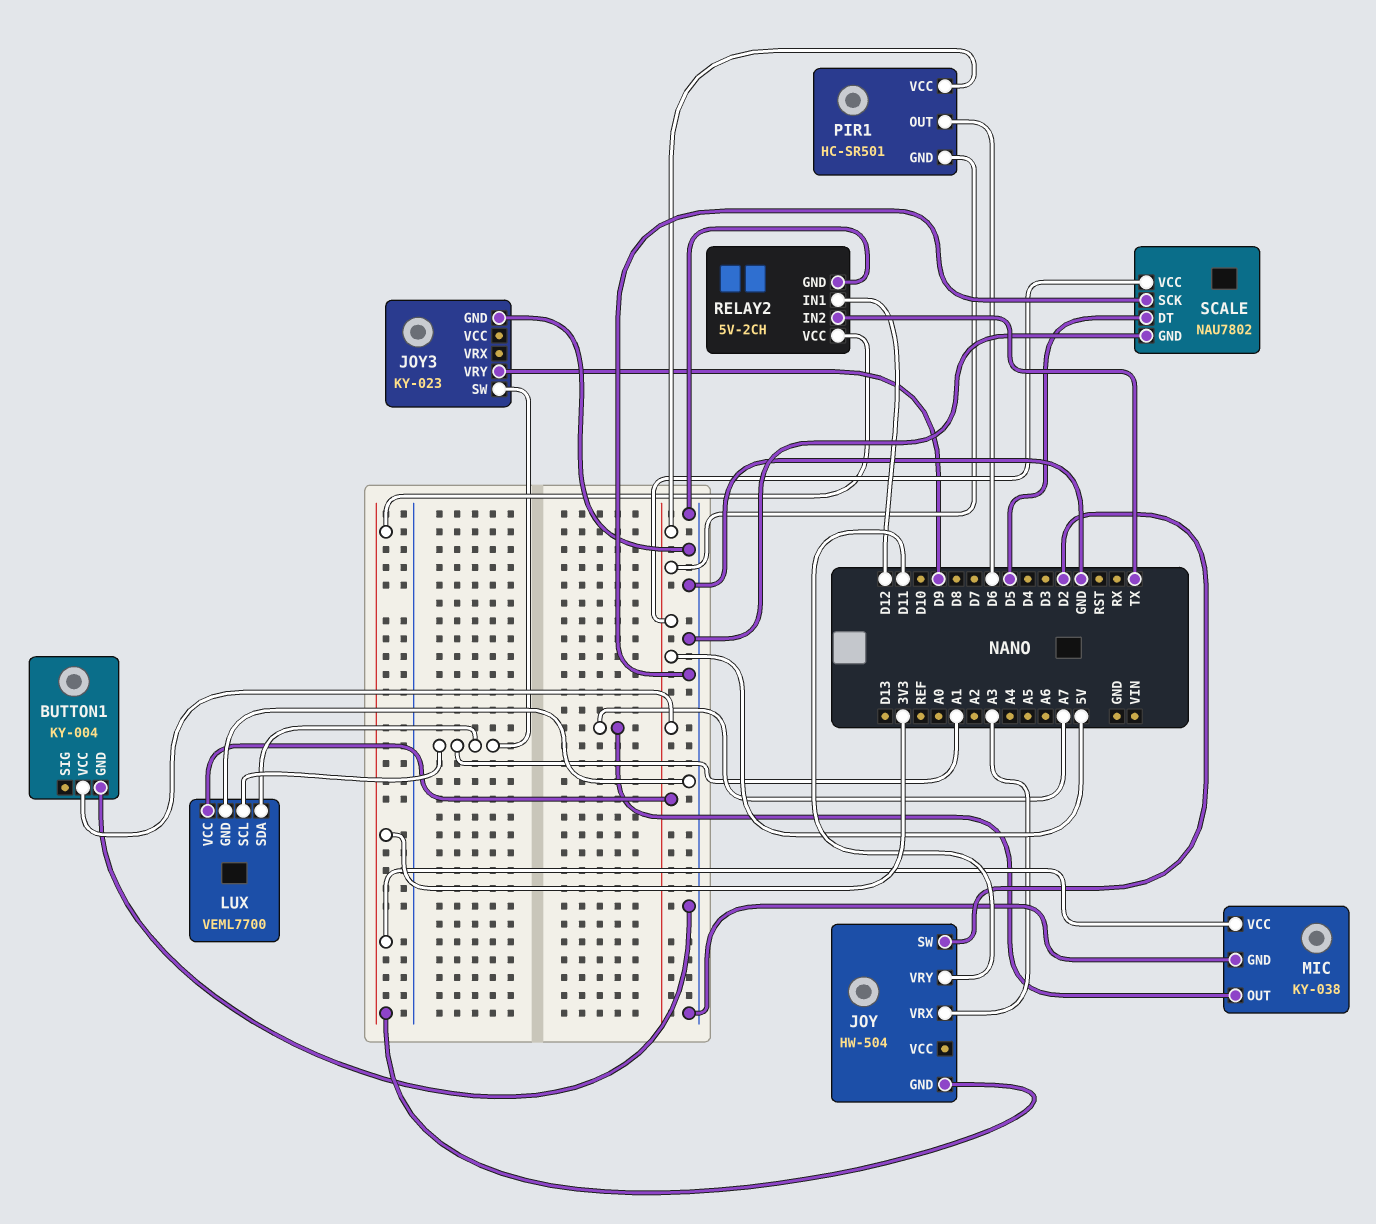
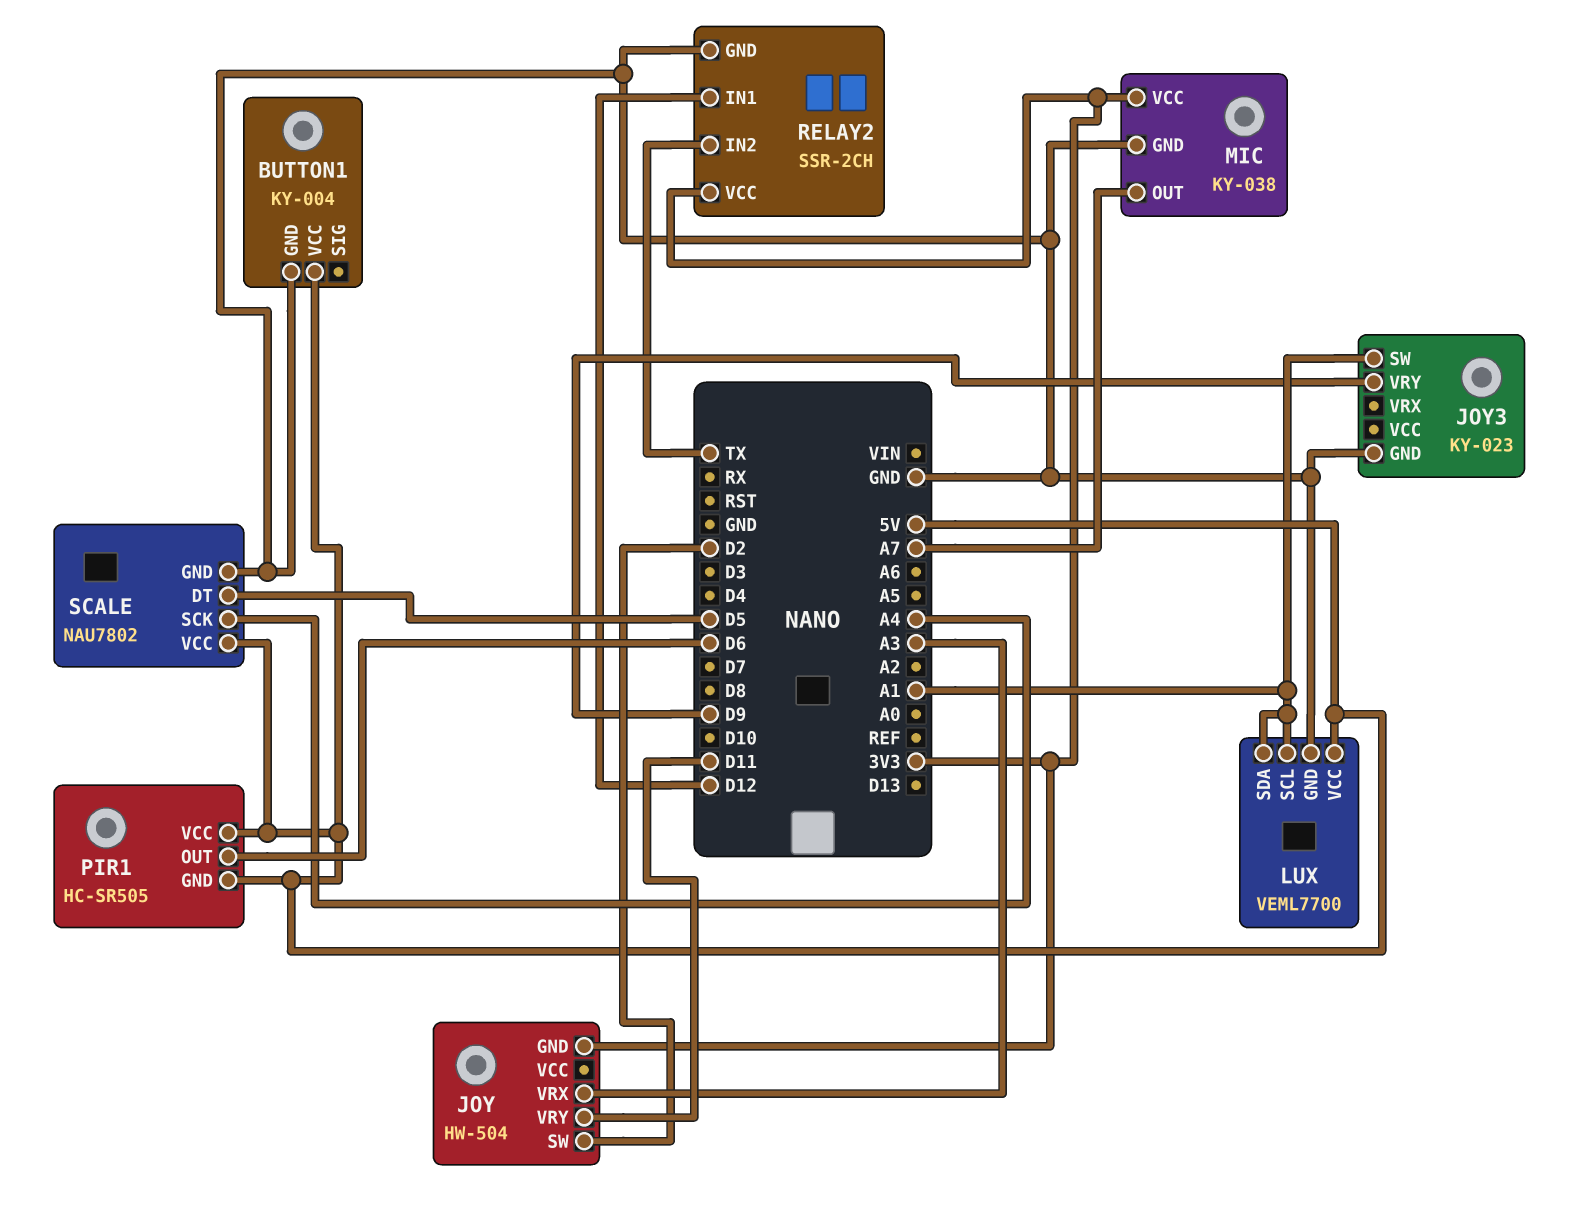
PIR1: HC-SR501 -> HC-SR505
RELAY2: 5V-2CH -> SSR-2CH
SCALE pin SCK: GND -> A4

